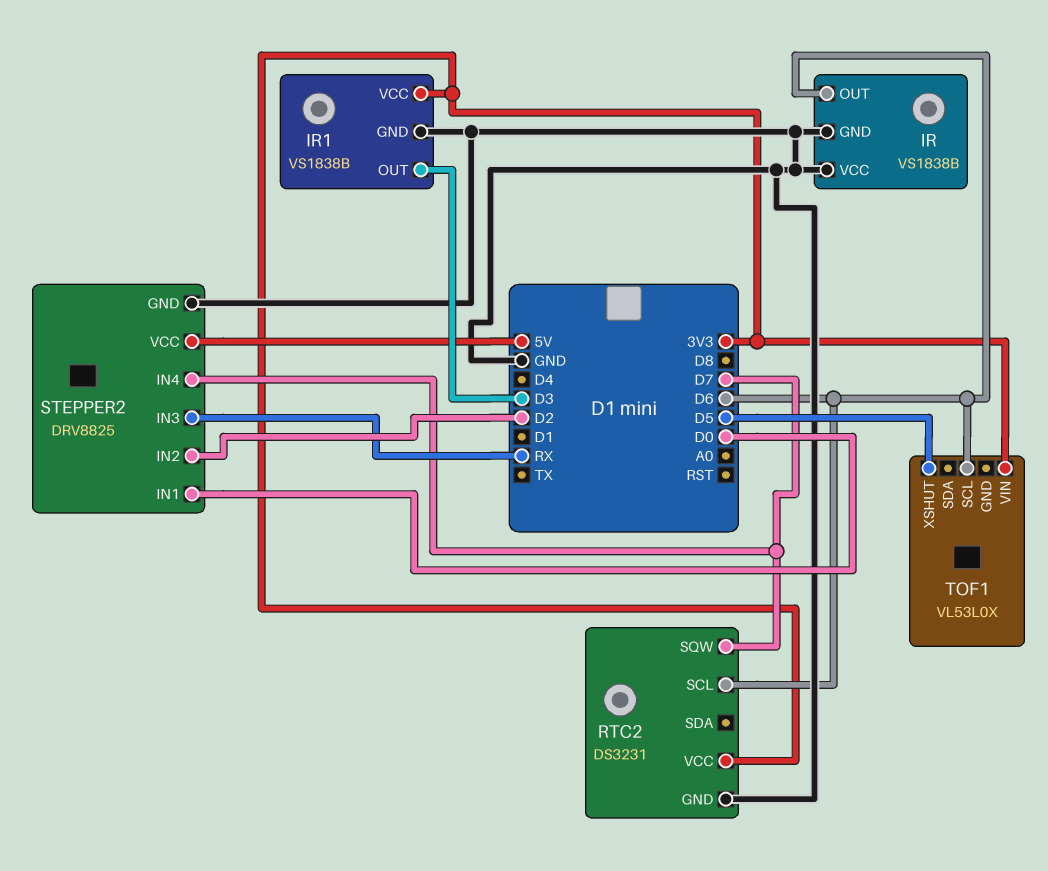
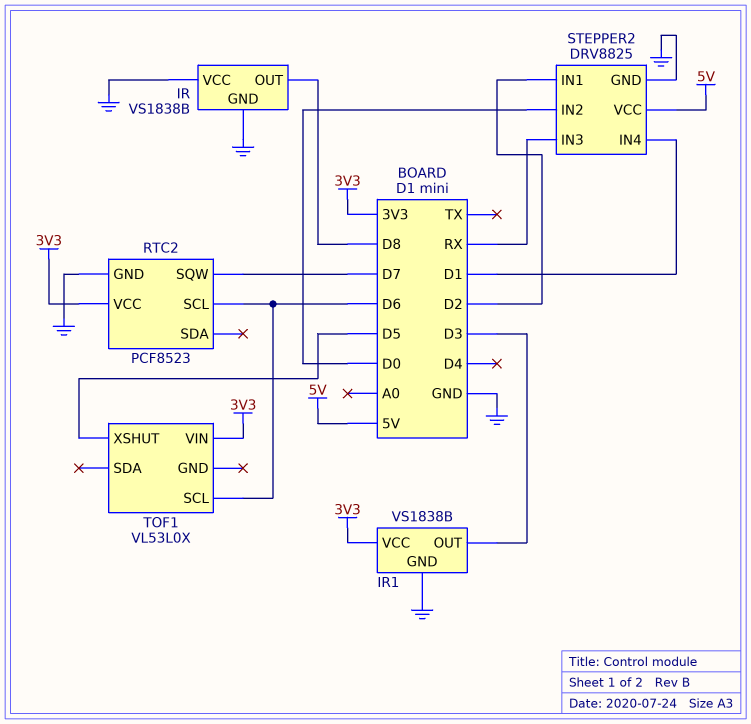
IR pin OUT: D6 -> D8
RTC2: DS3231 -> PCF8523
STEPPER2 pin IN1: D0 -> D2
STEPPER2 pin IN2: D2 -> D0
STEPPER2 pin IN4: D7 -> D1

